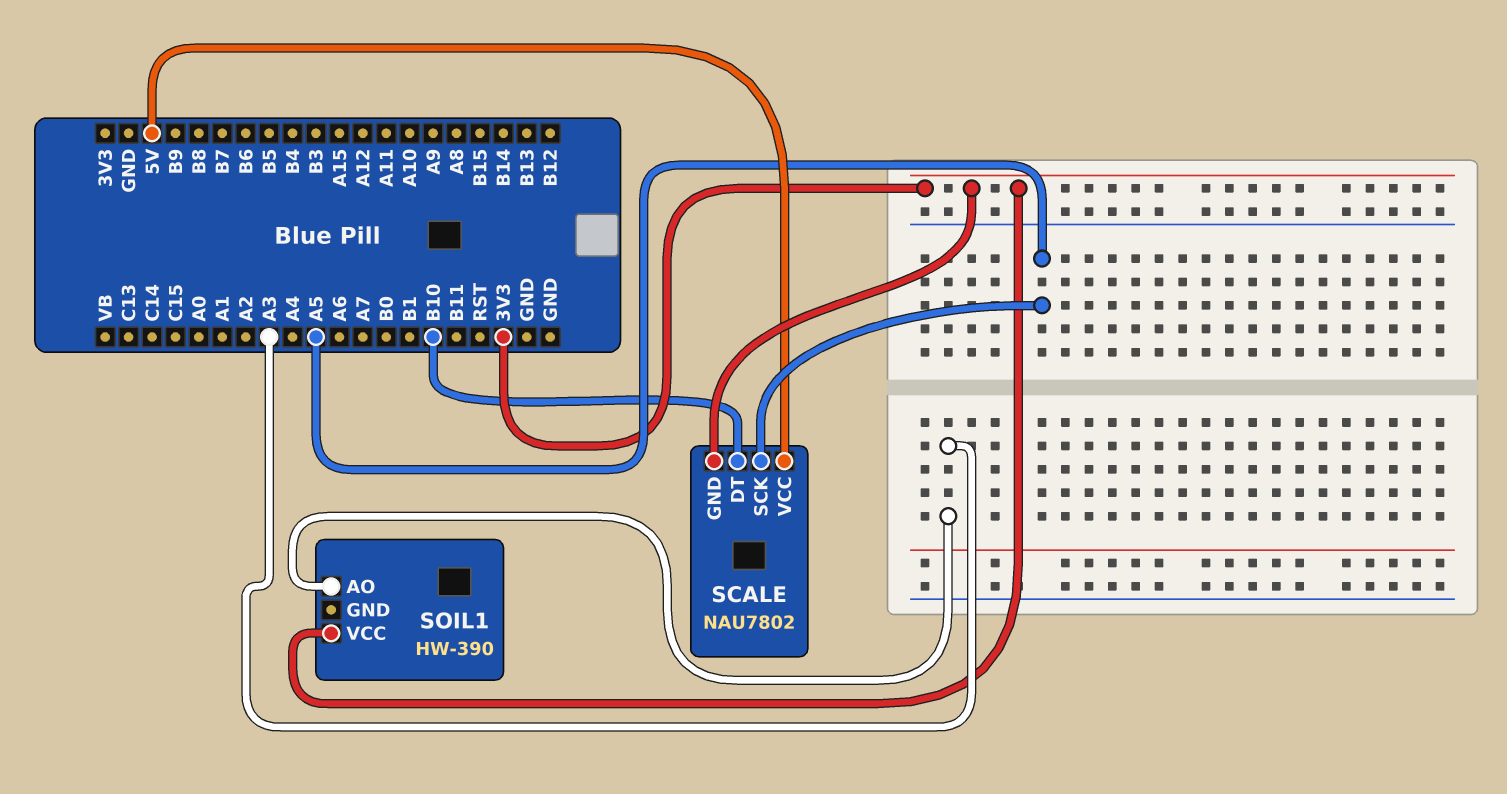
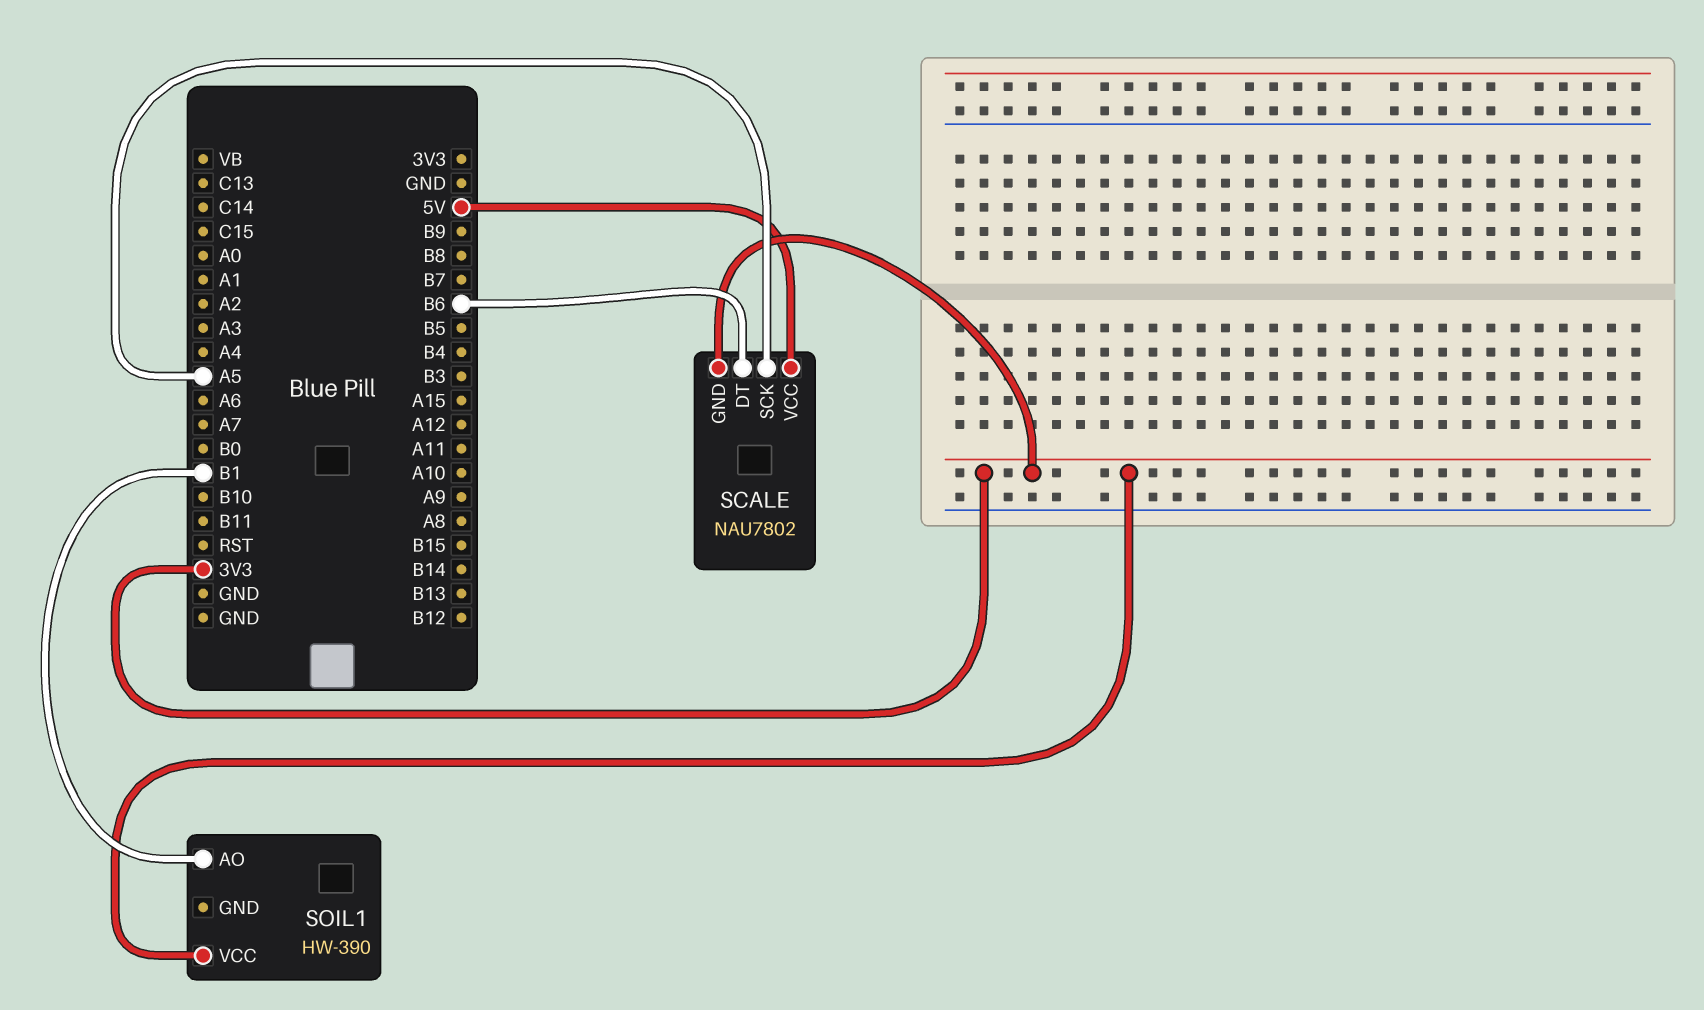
SCALE pin DT: B10 -> B6
SOIL1 pin AO: A3 -> B1

